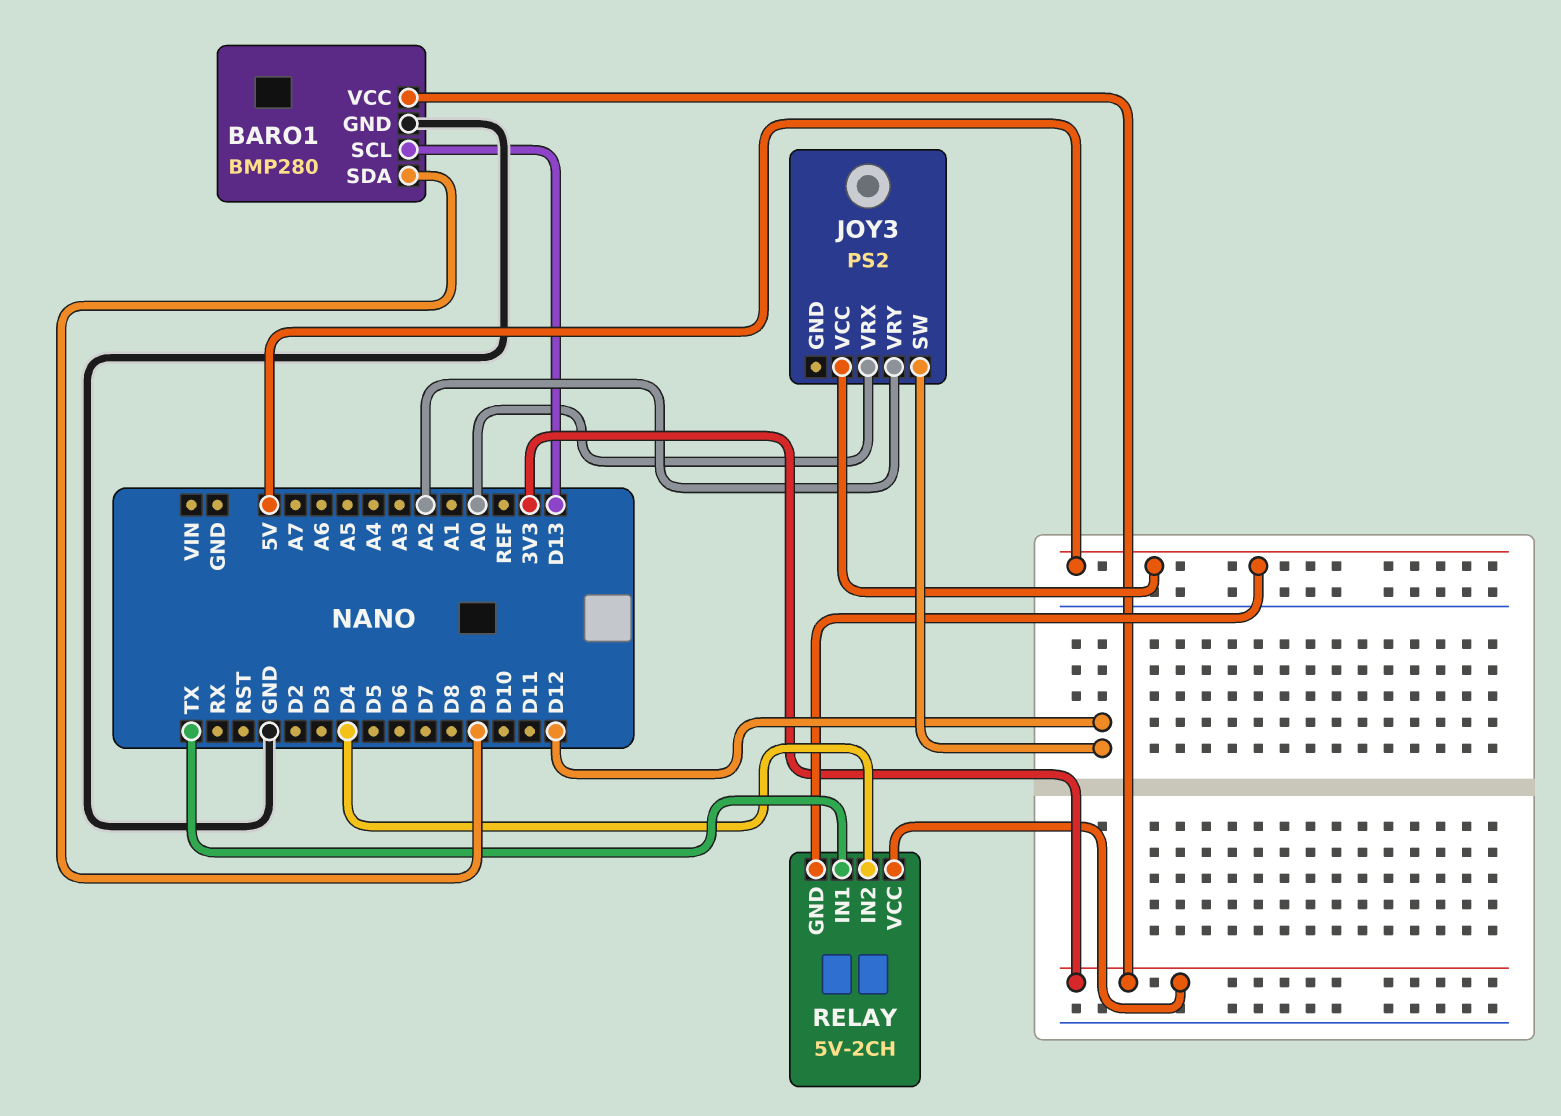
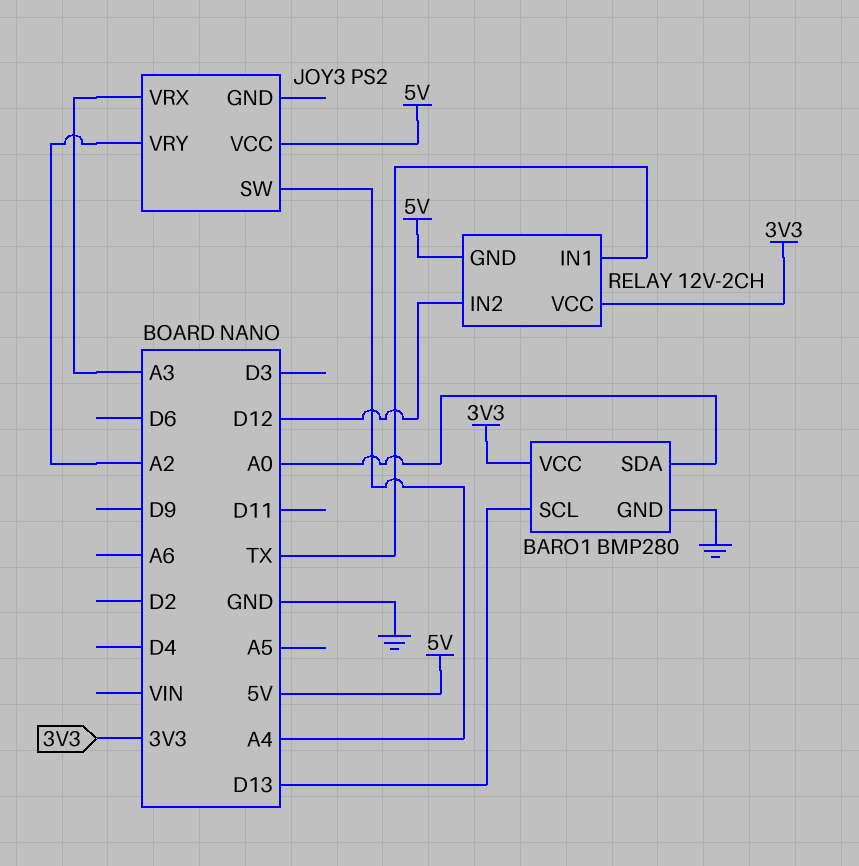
BARO1 pin SDA: D9 -> A0
JOY3 pin SW: D12 -> A4
JOY3 pin VRX: A0 -> A3
RELAY: 5V-2CH -> 12V-2CH
RELAY pin IN2: D4 -> D12

